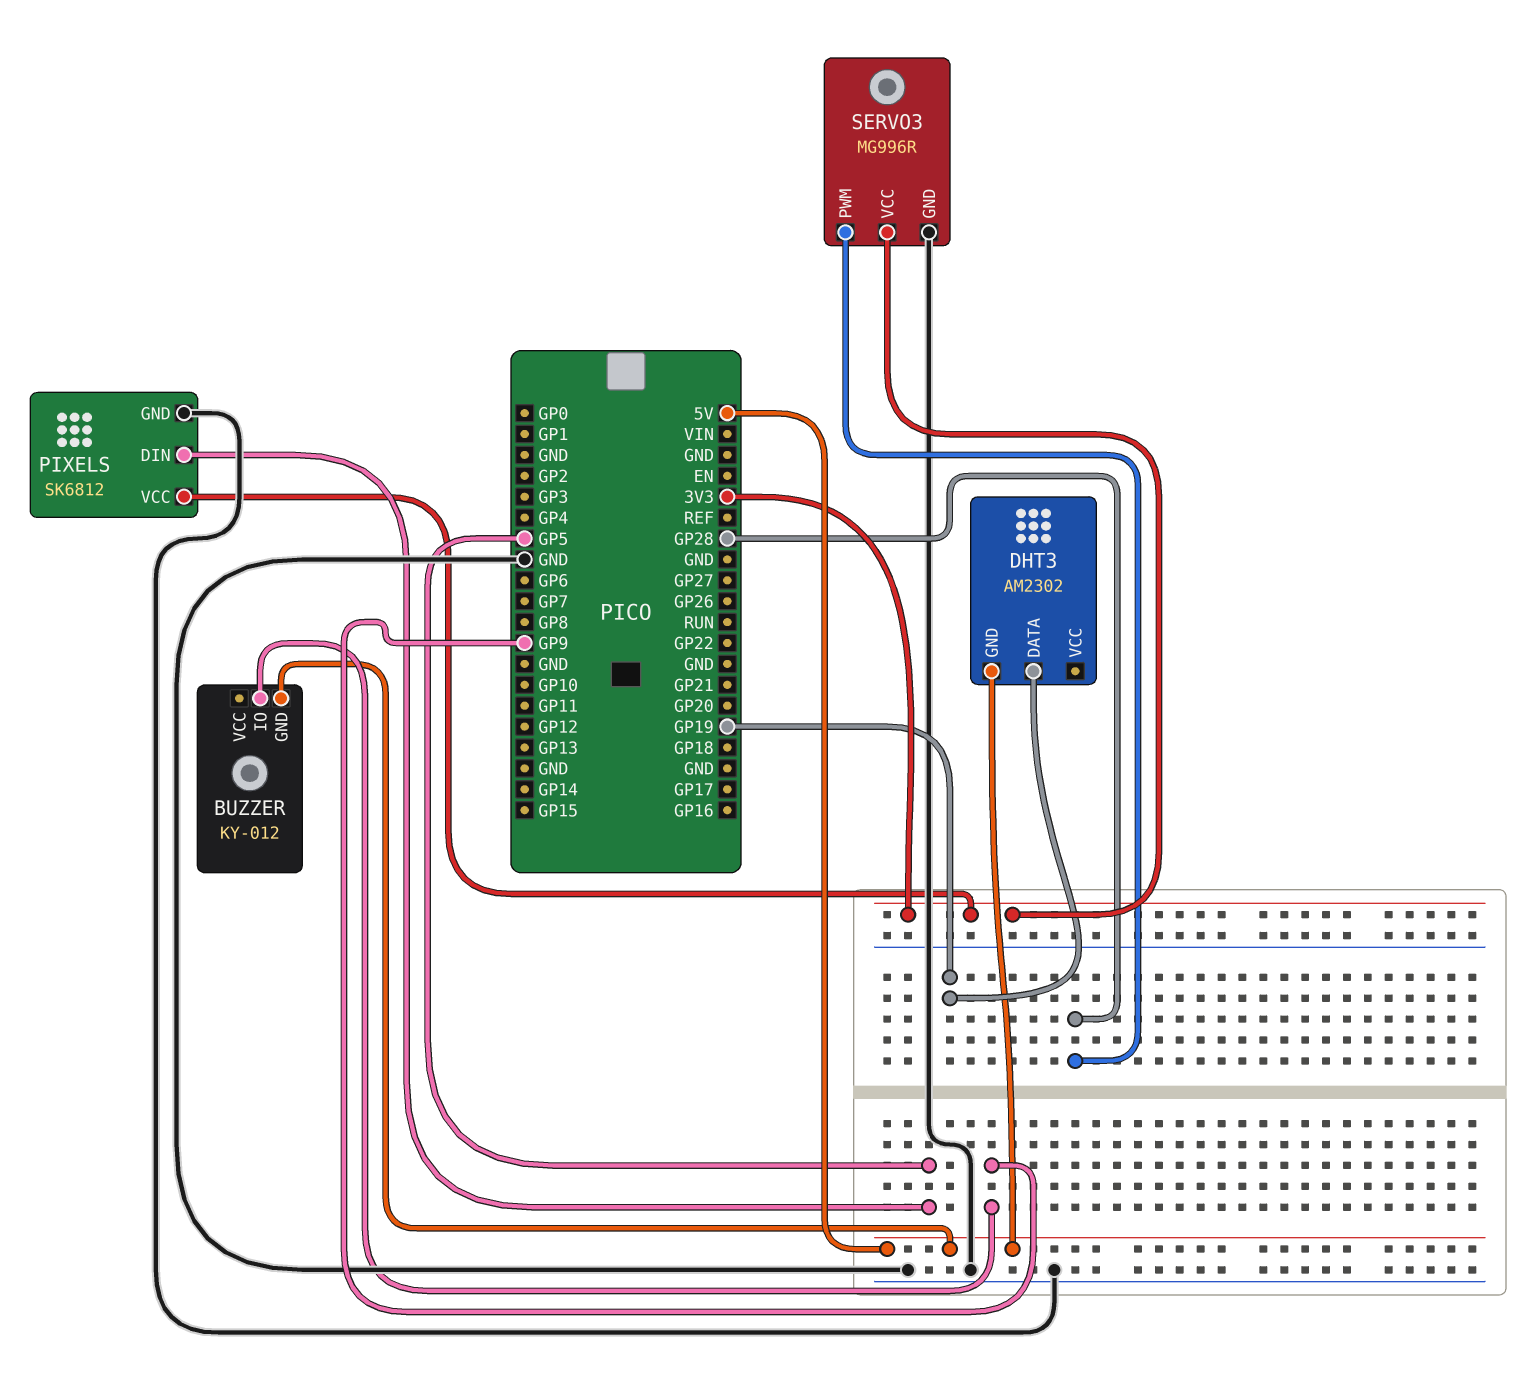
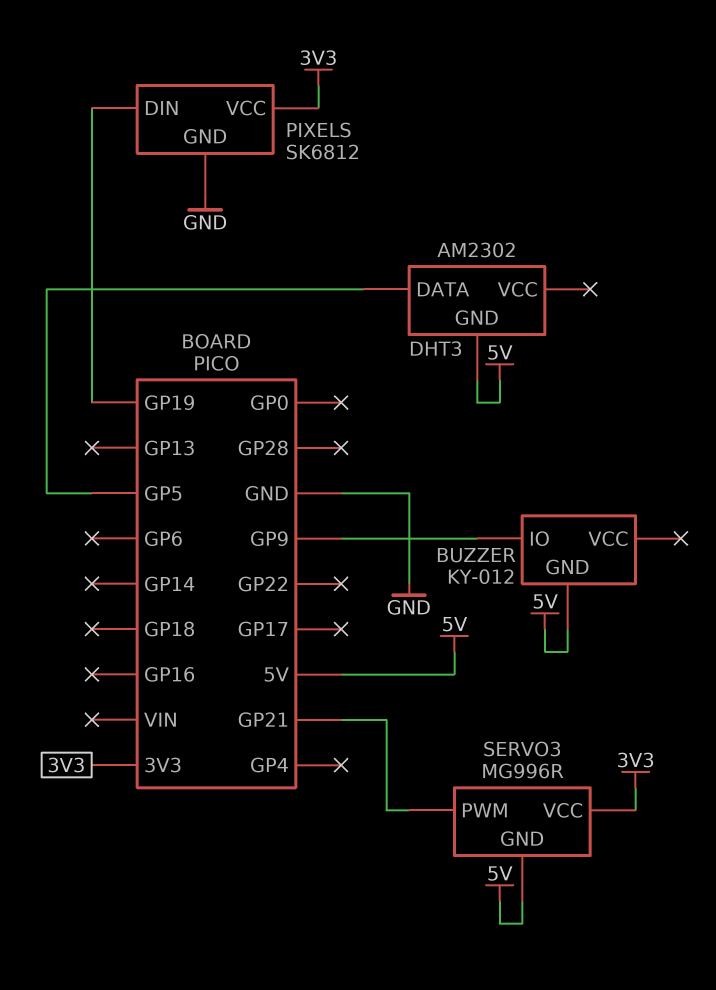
DHT3 pin DATA: GP19 -> GP5
PIXELS pin DIN: GP5 -> GP19
SERVO3 pin GND: GND -> 5V
SERVO3 pin PWM: GP28 -> GP21

